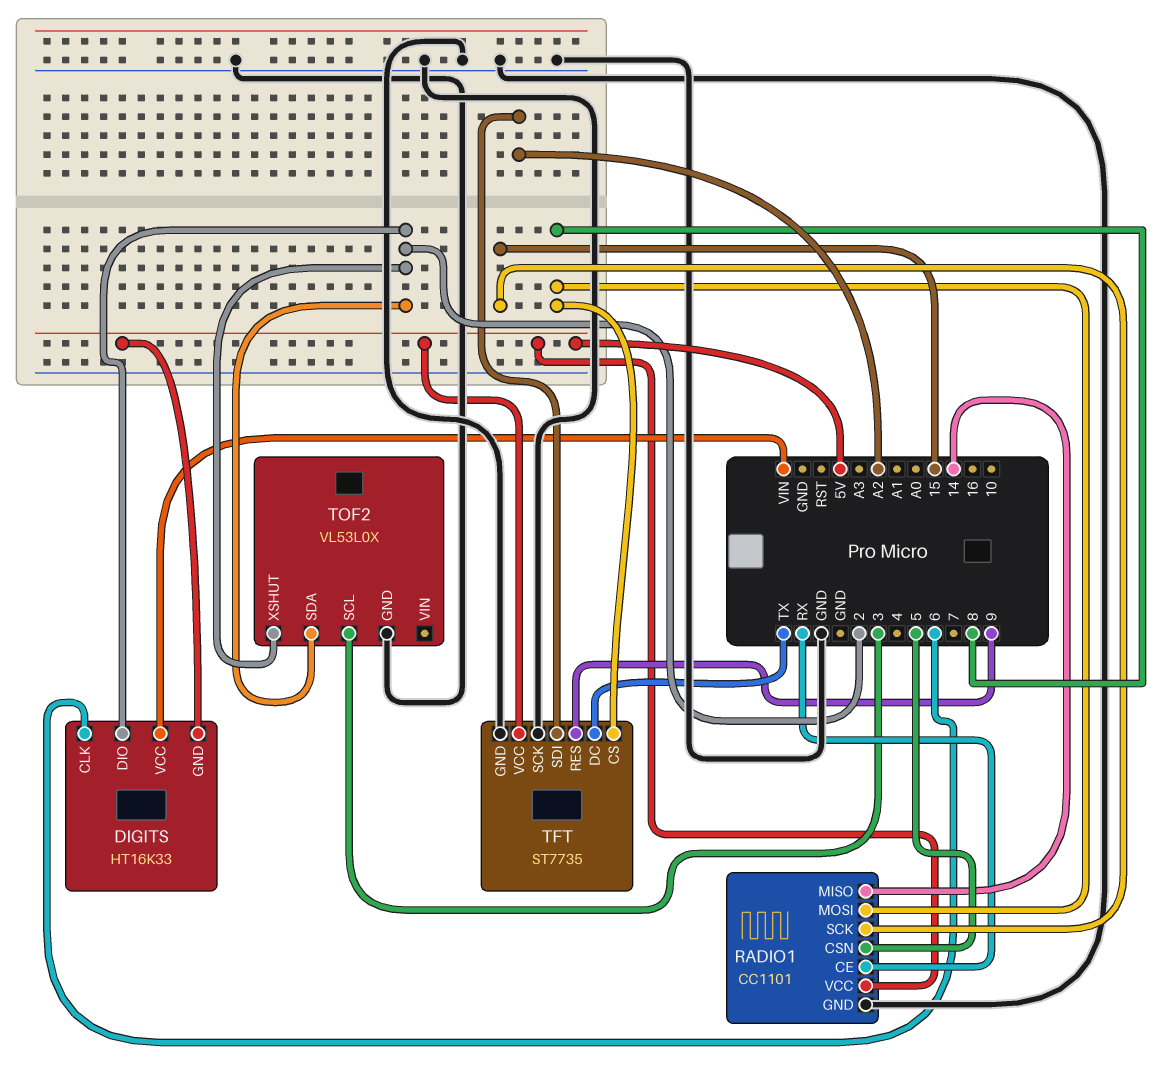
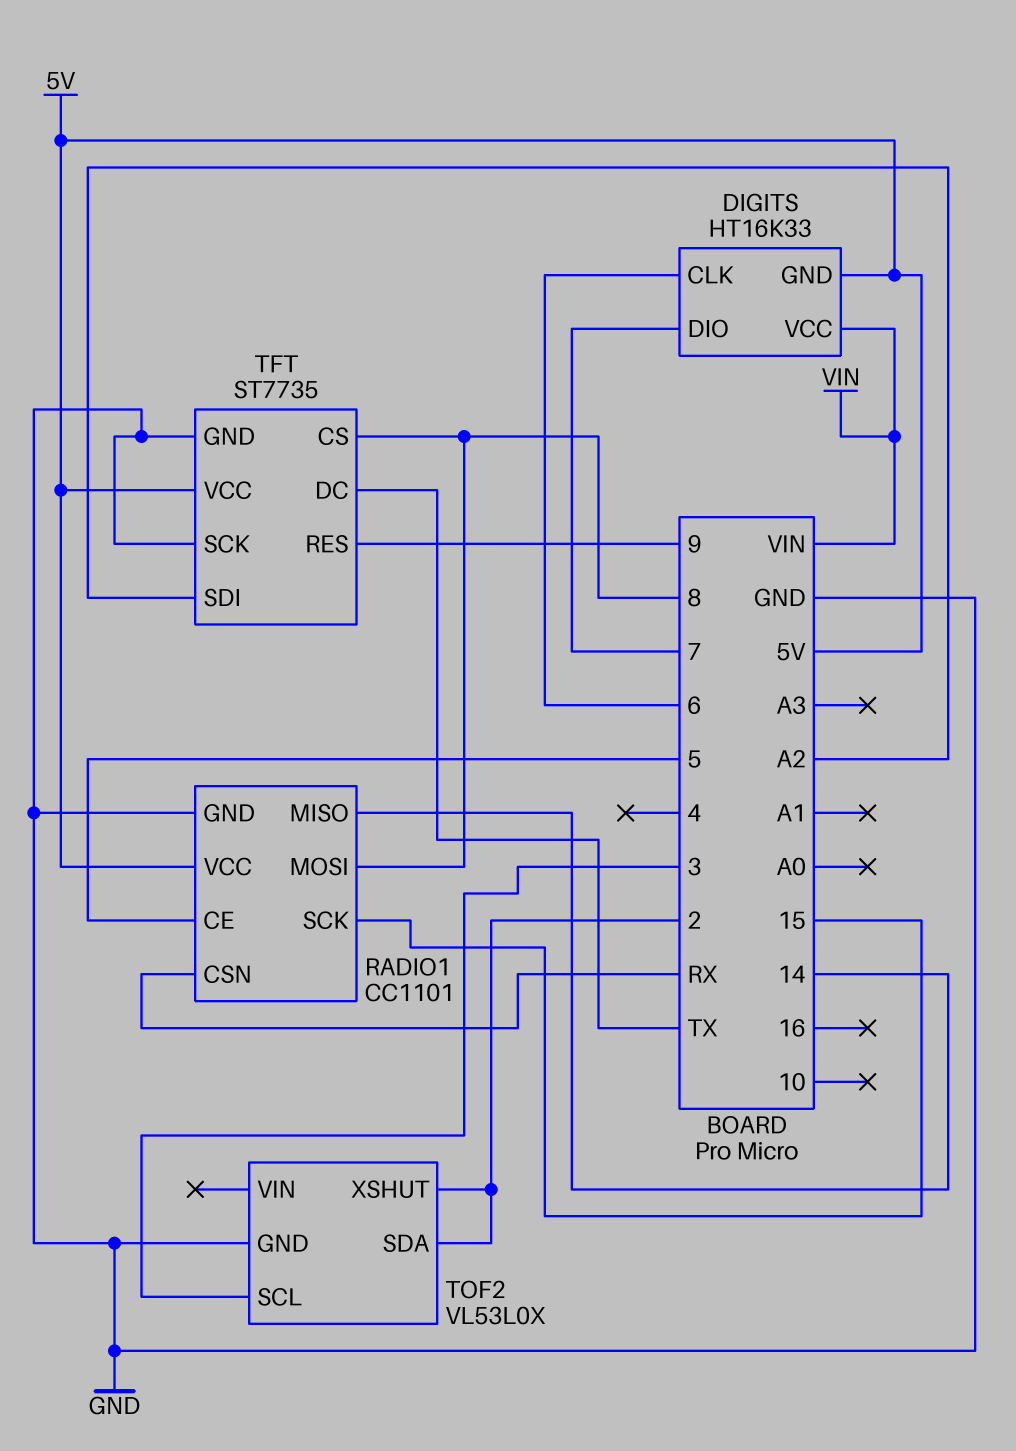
DIGITS pin DIO: 2 -> 7
RADIO1 pin CE: RX -> 5
RADIO1 pin CSN: 5 -> RX

